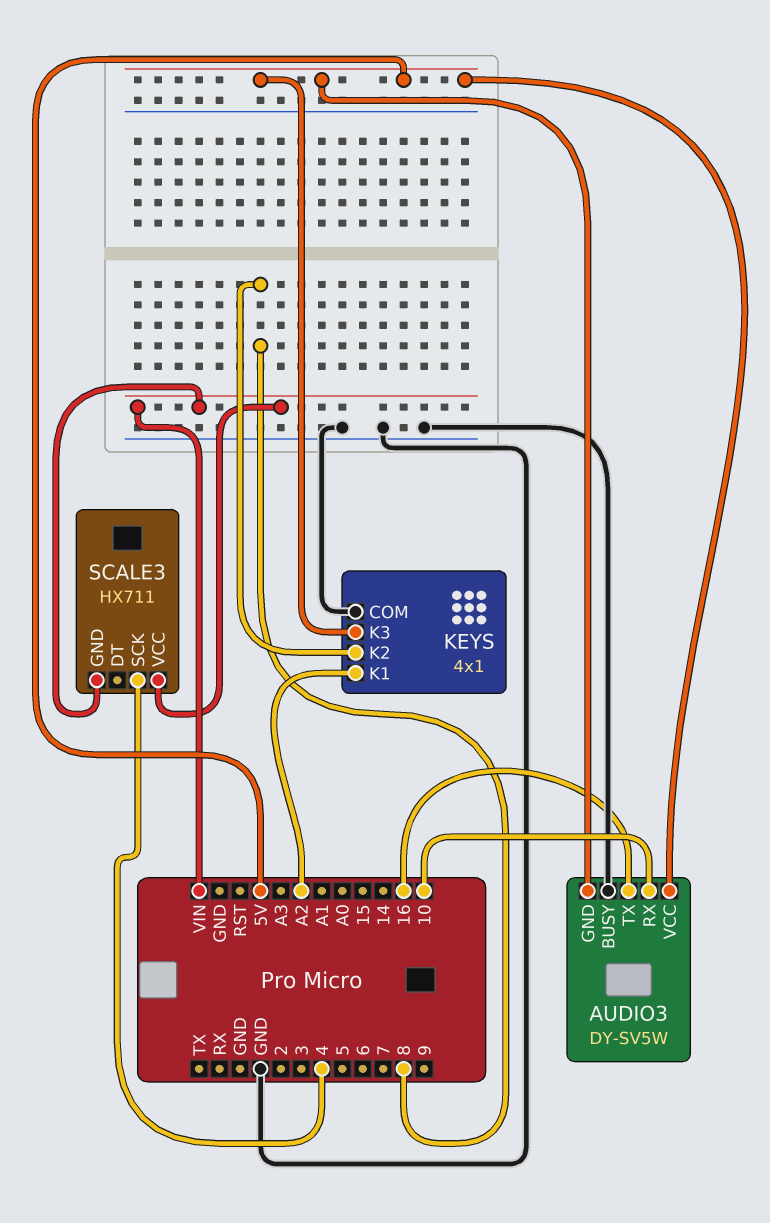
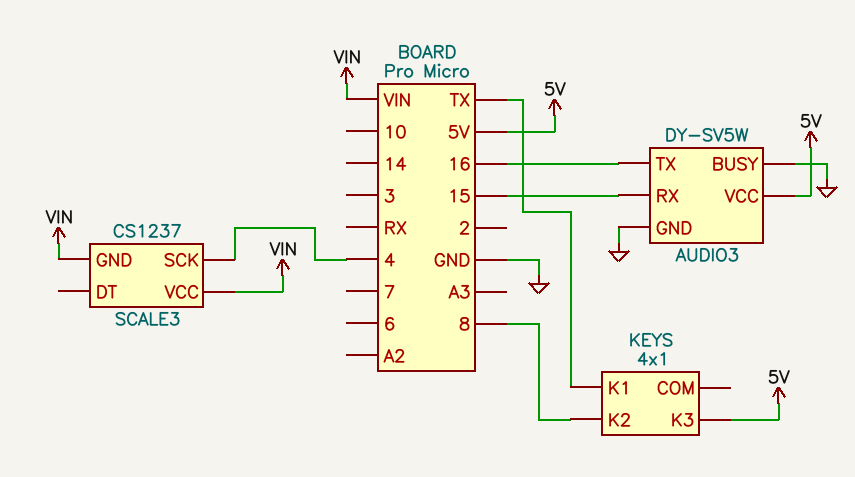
AUDIO3 pin GND: 5V -> GND
AUDIO3 pin RX: 10 -> 15
KEYS pin COM: GND -> none
KEYS pin K1: A2 -> TX
SCALE3: HX711 -> CS1237

